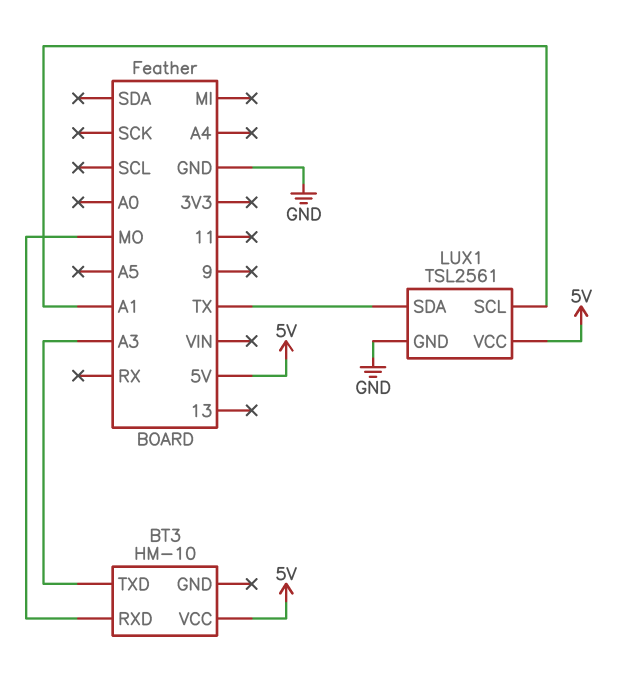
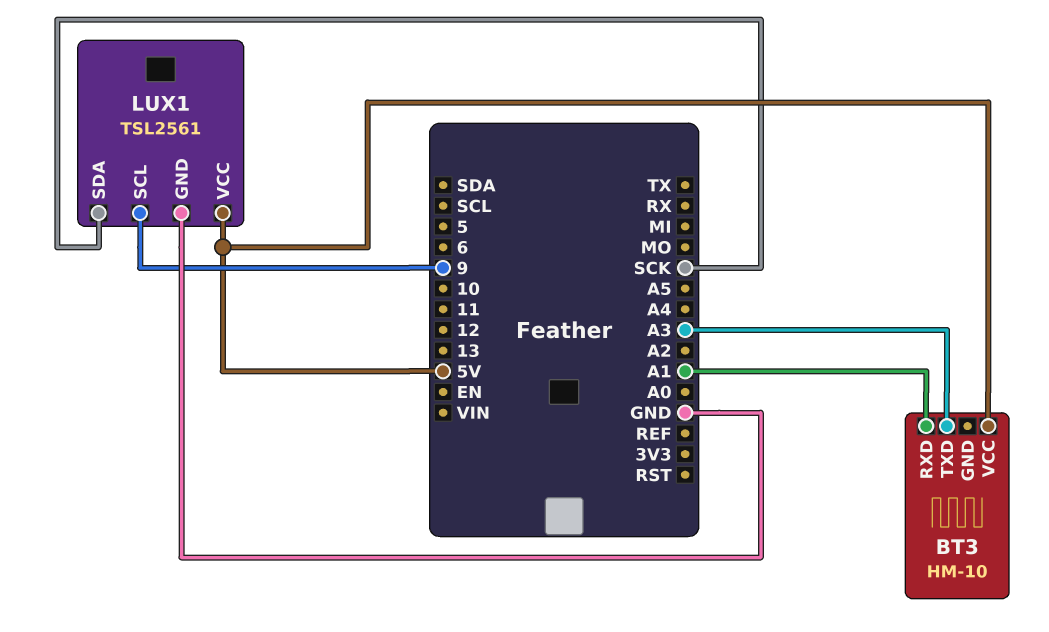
BT3 pin RXD: MO -> A1
LUX1 pin SCL: A1 -> 9
LUX1 pin SDA: TX -> SCK

